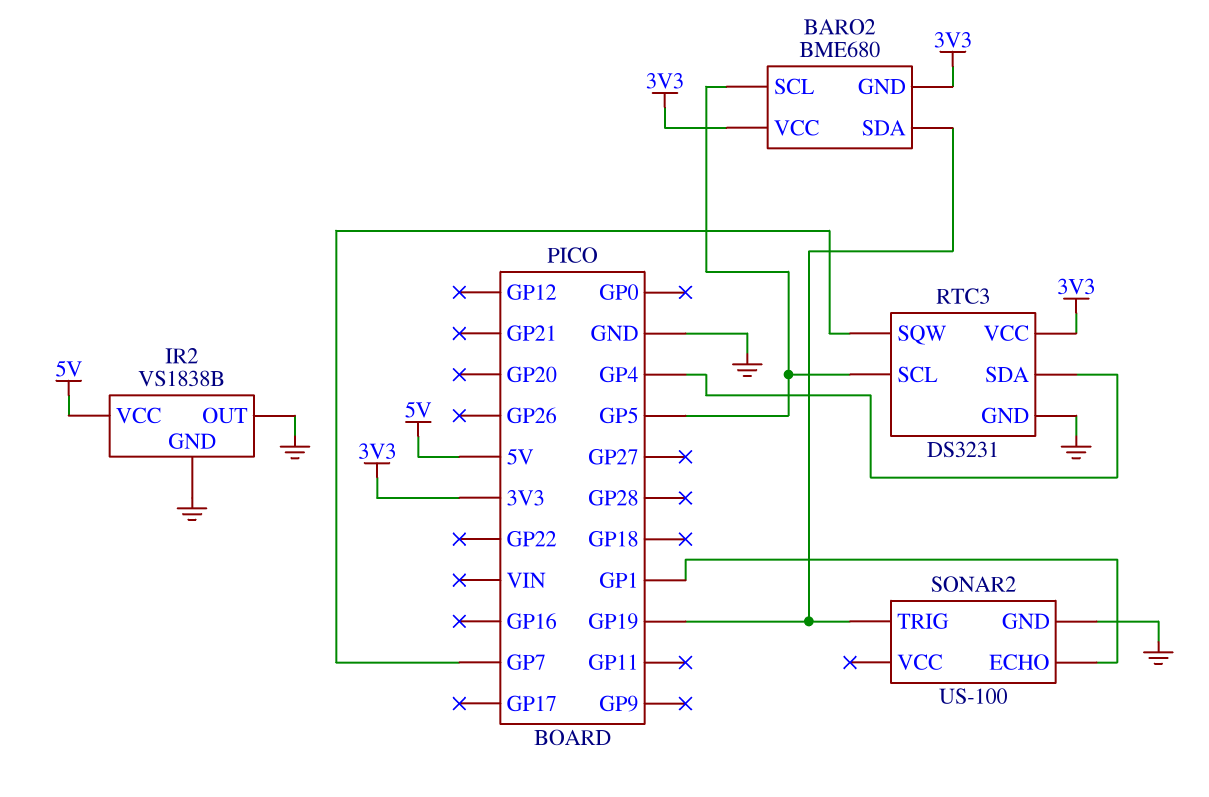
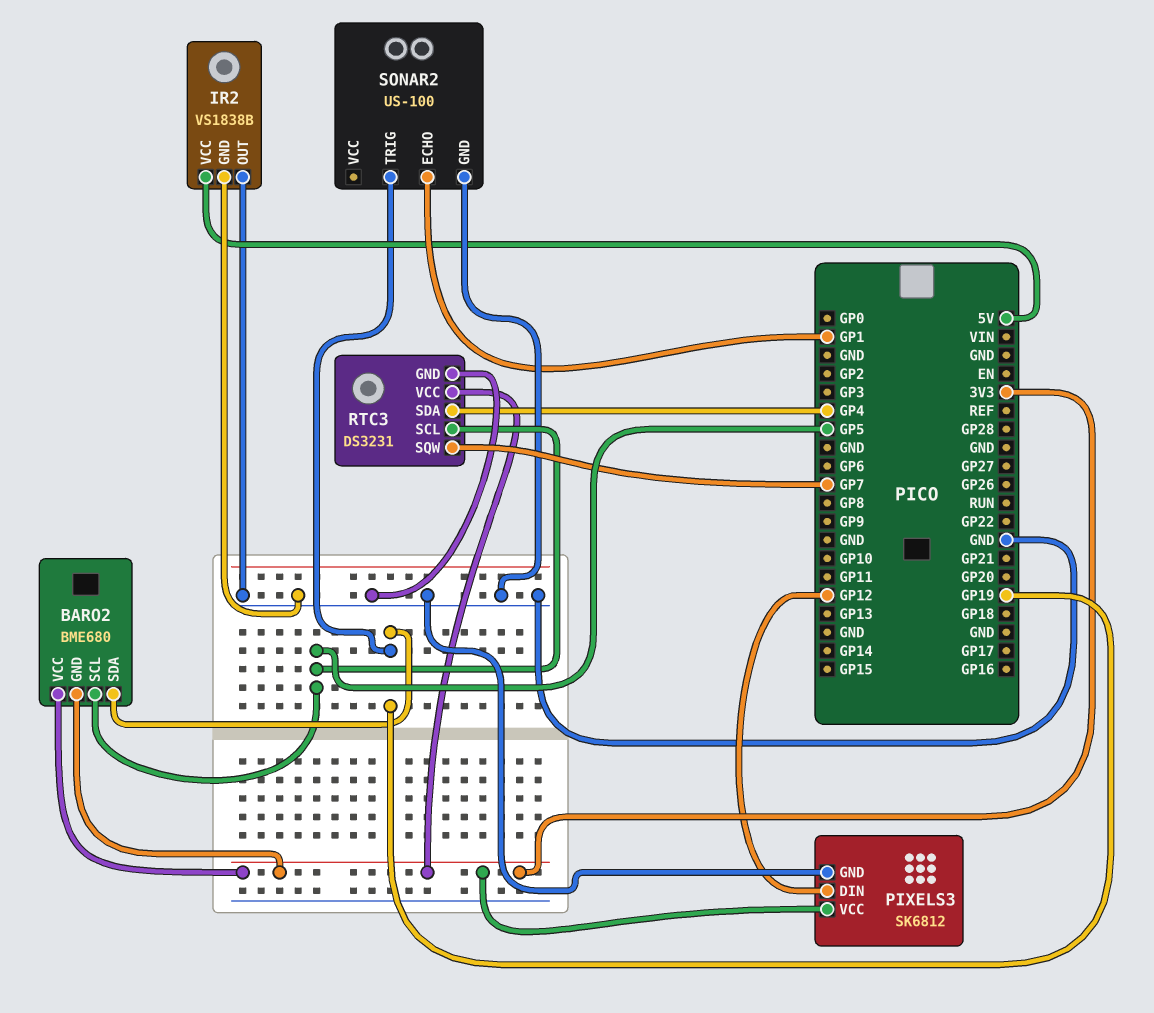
PIXELS3: none -> SK6812
PIXELS3 pin DIN: none -> GP12
PIXELS3 pin GND: none -> GND
PIXELS3 pin VCC: none -> 3V3

